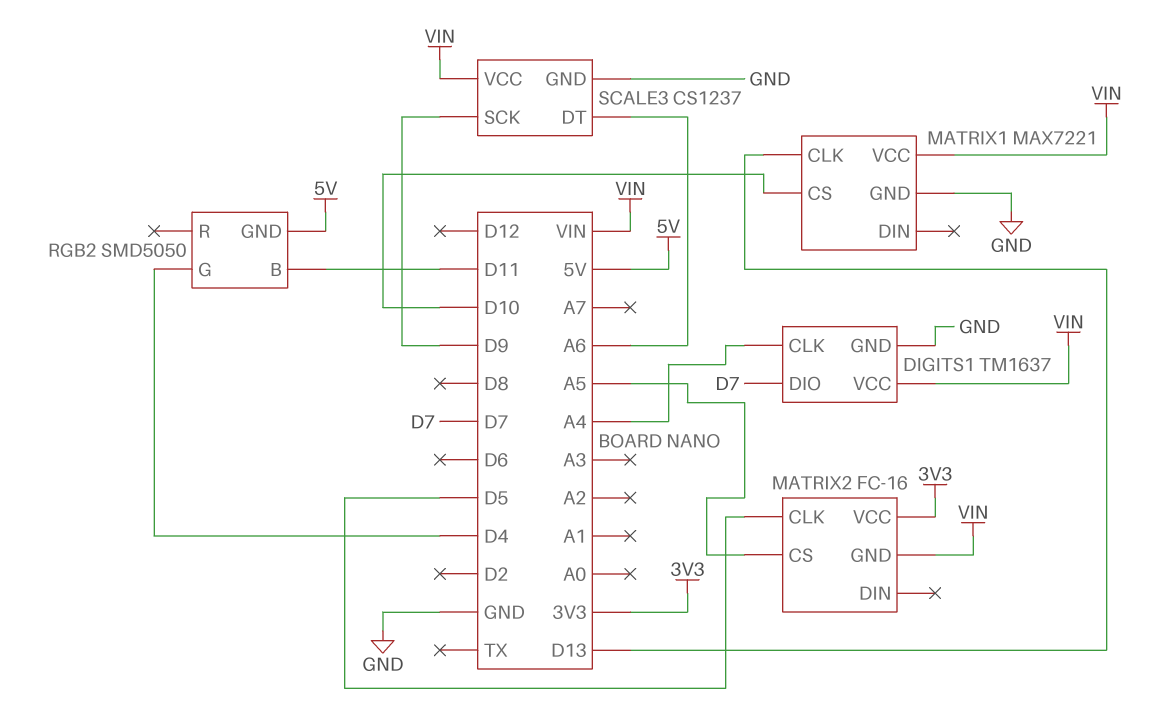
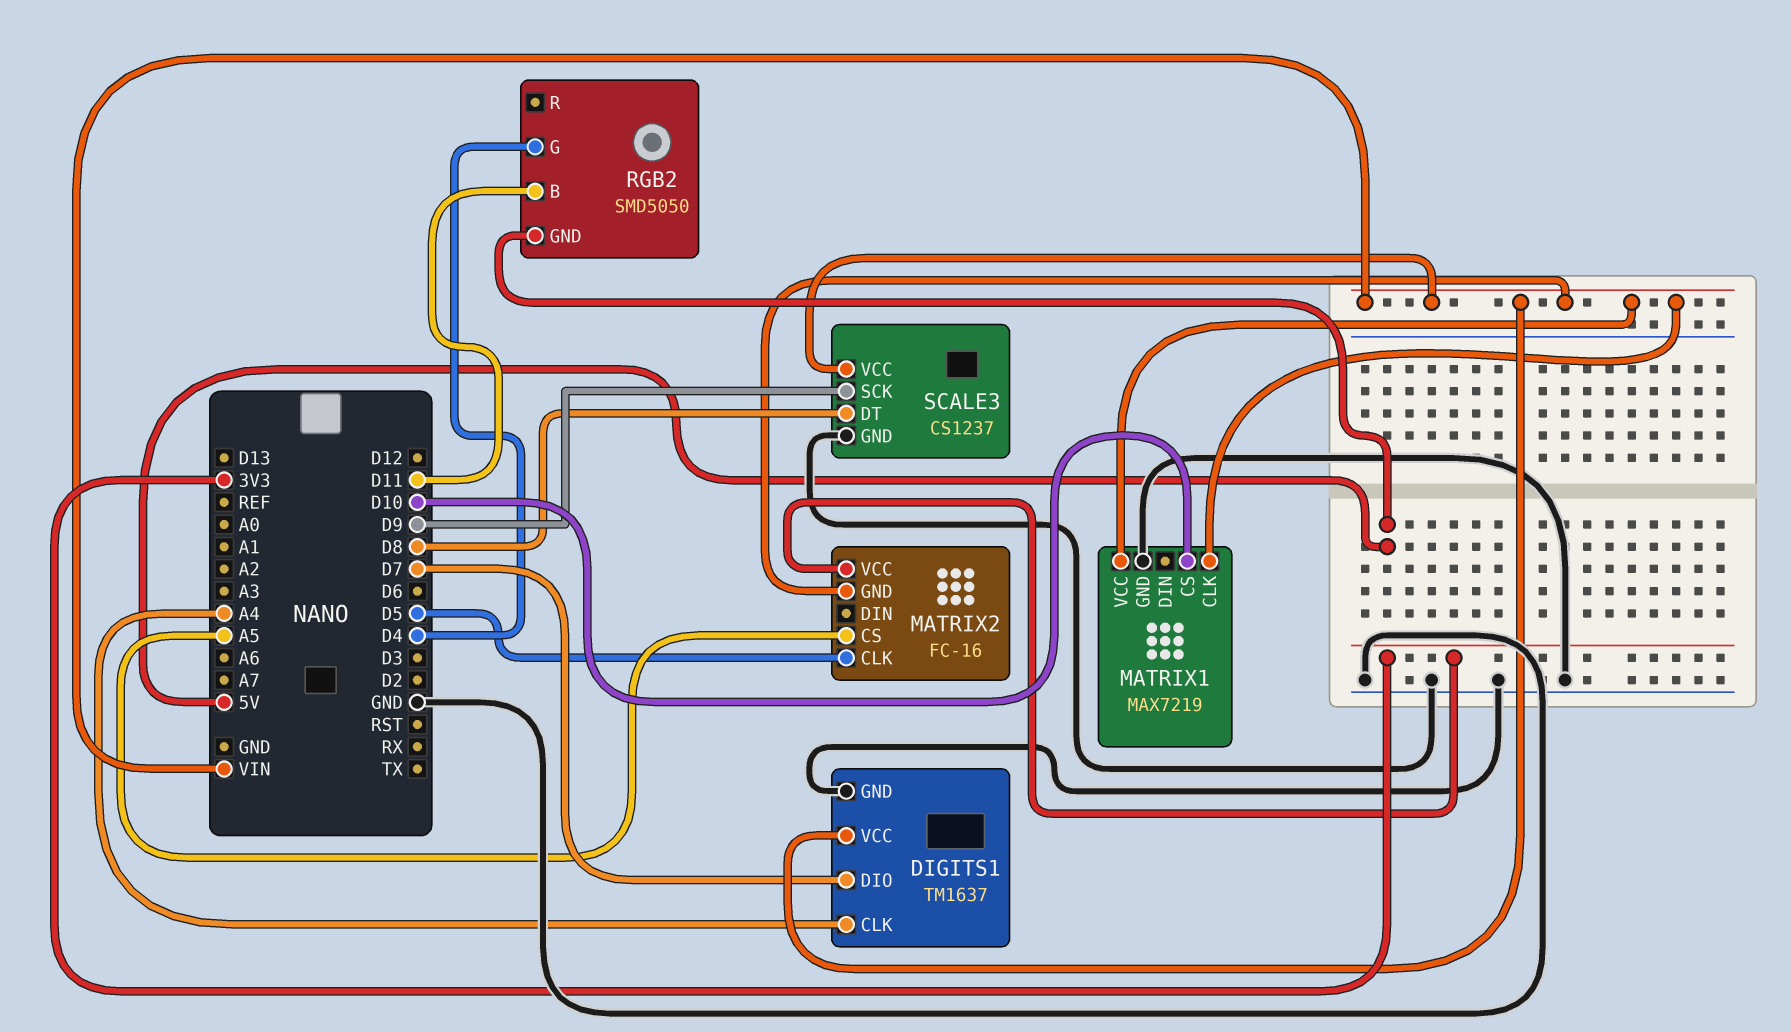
MATRIX1: MAX7221 -> MAX7219
MATRIX1 pin CLK: D13 -> VIN
SCALE3 pin DT: A6 -> D8

